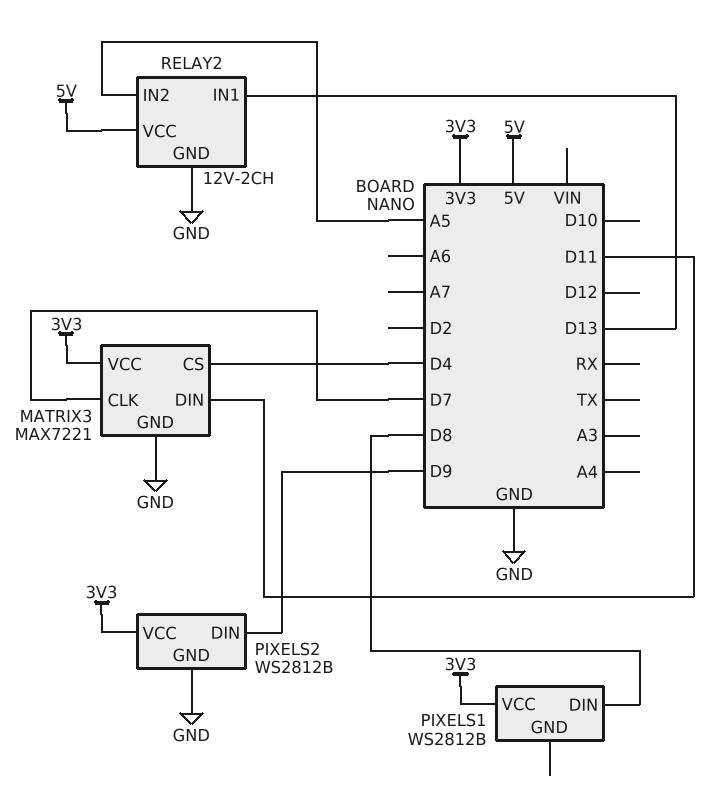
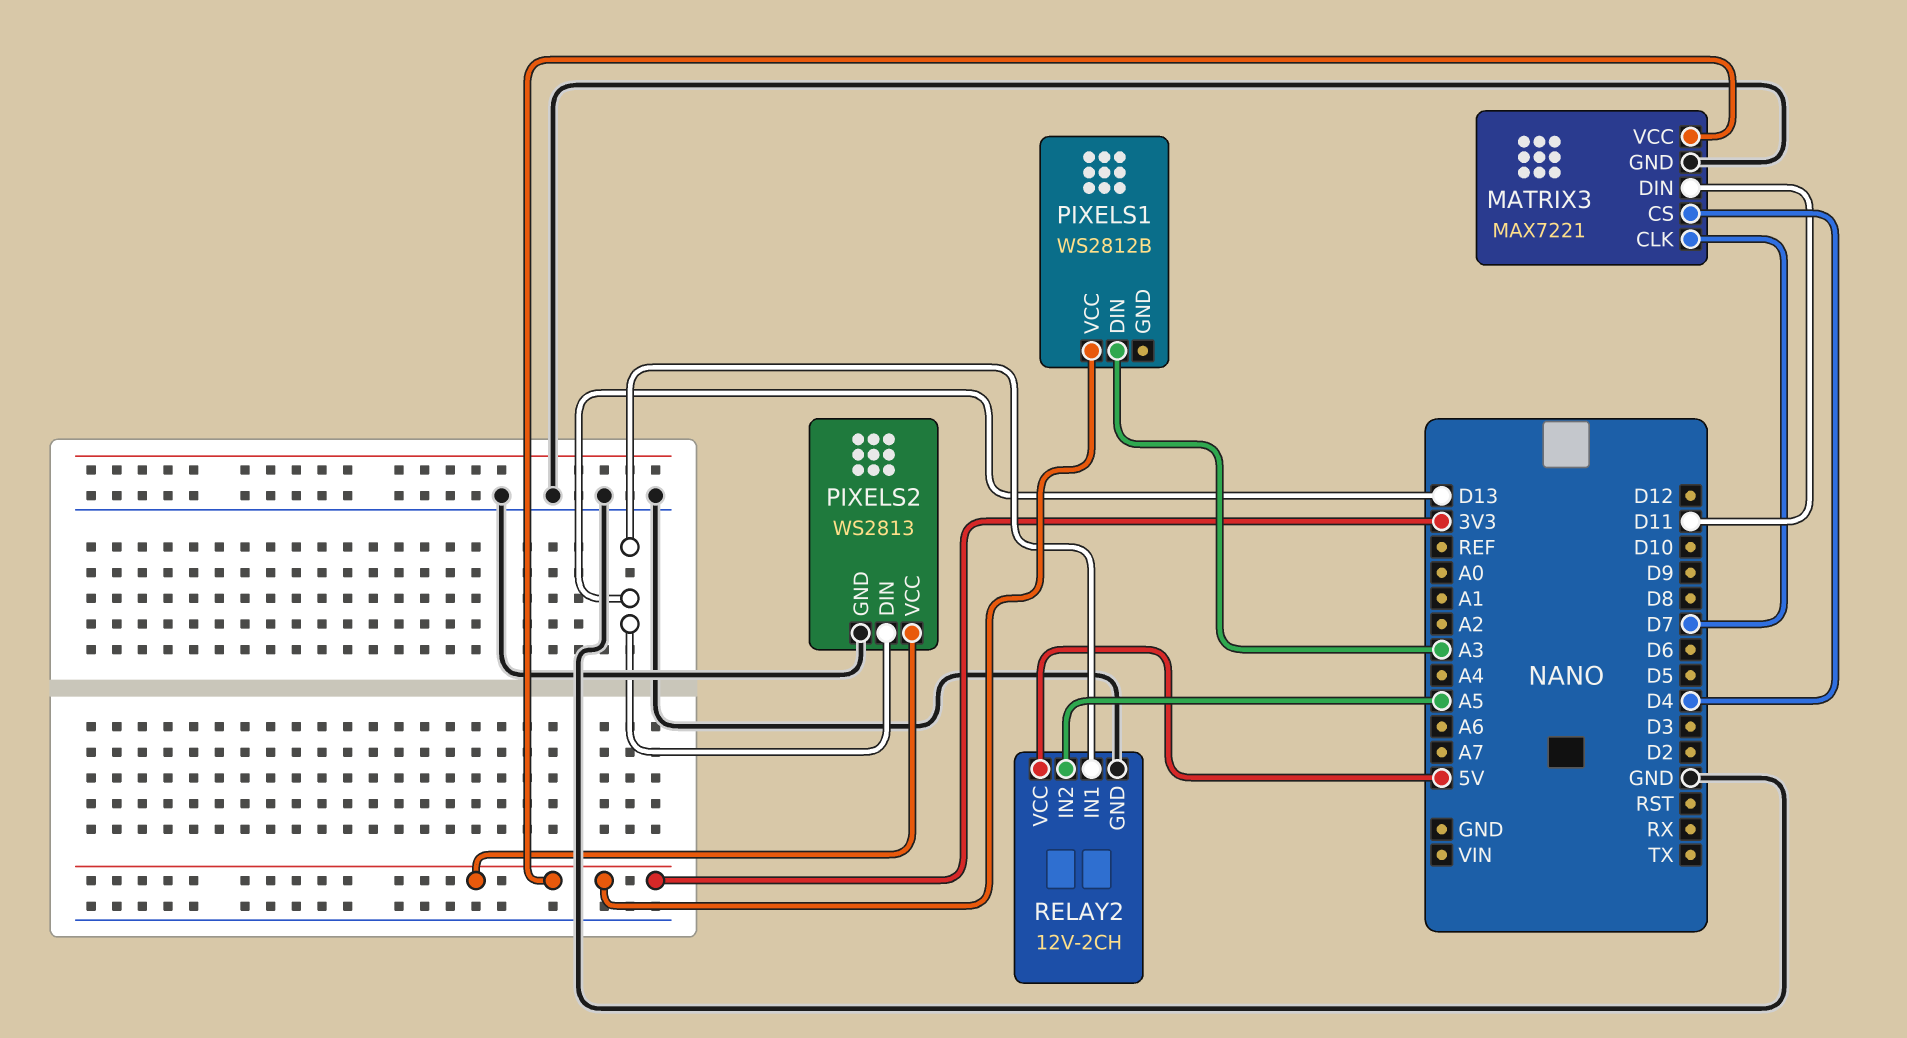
PIXELS1 pin DIN: D8 -> A3
PIXELS2: WS2812B -> WS2813
PIXELS2 pin DIN: D9 -> D13

